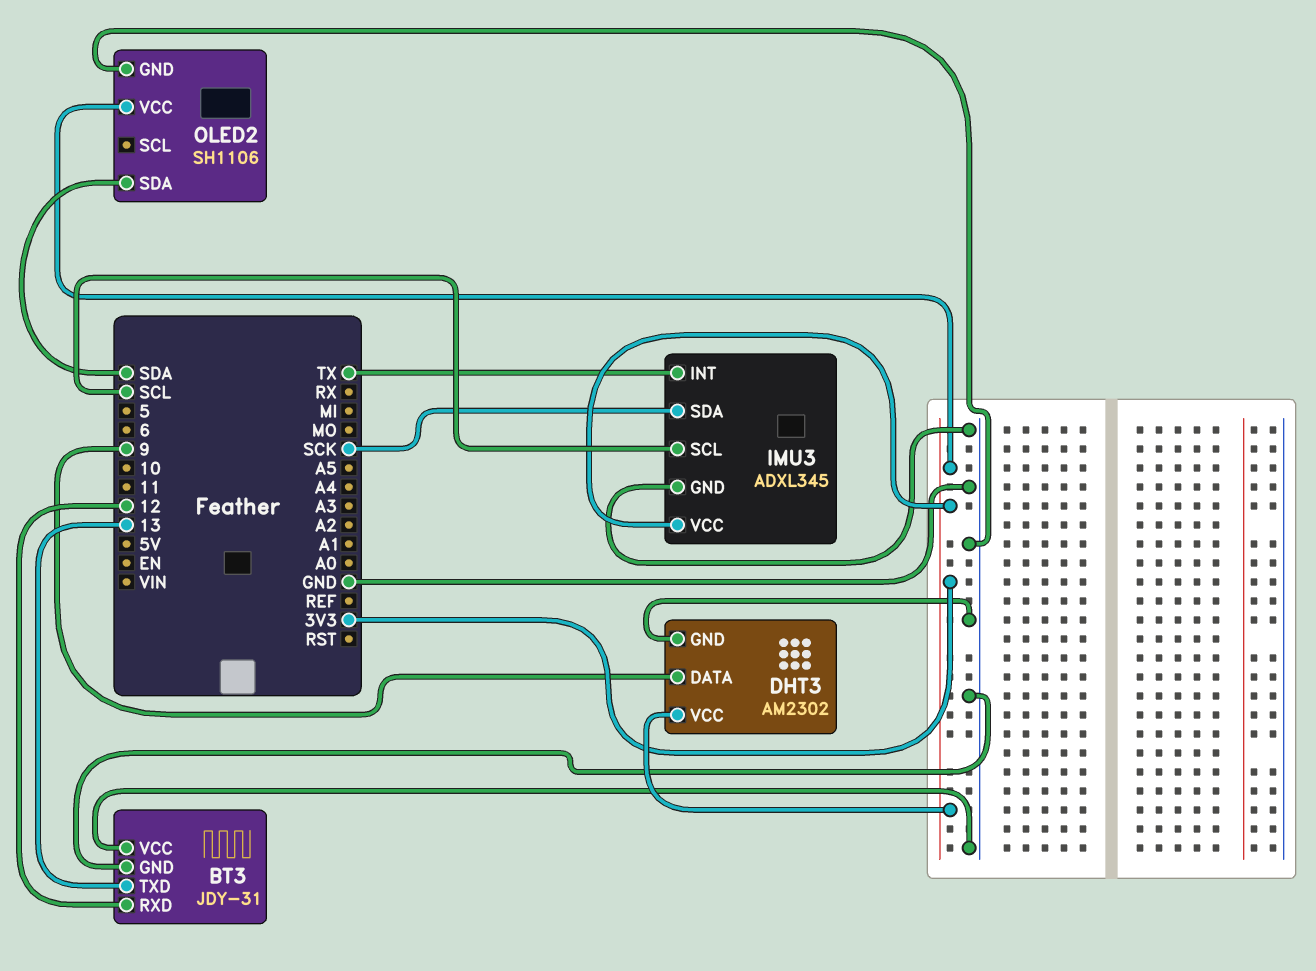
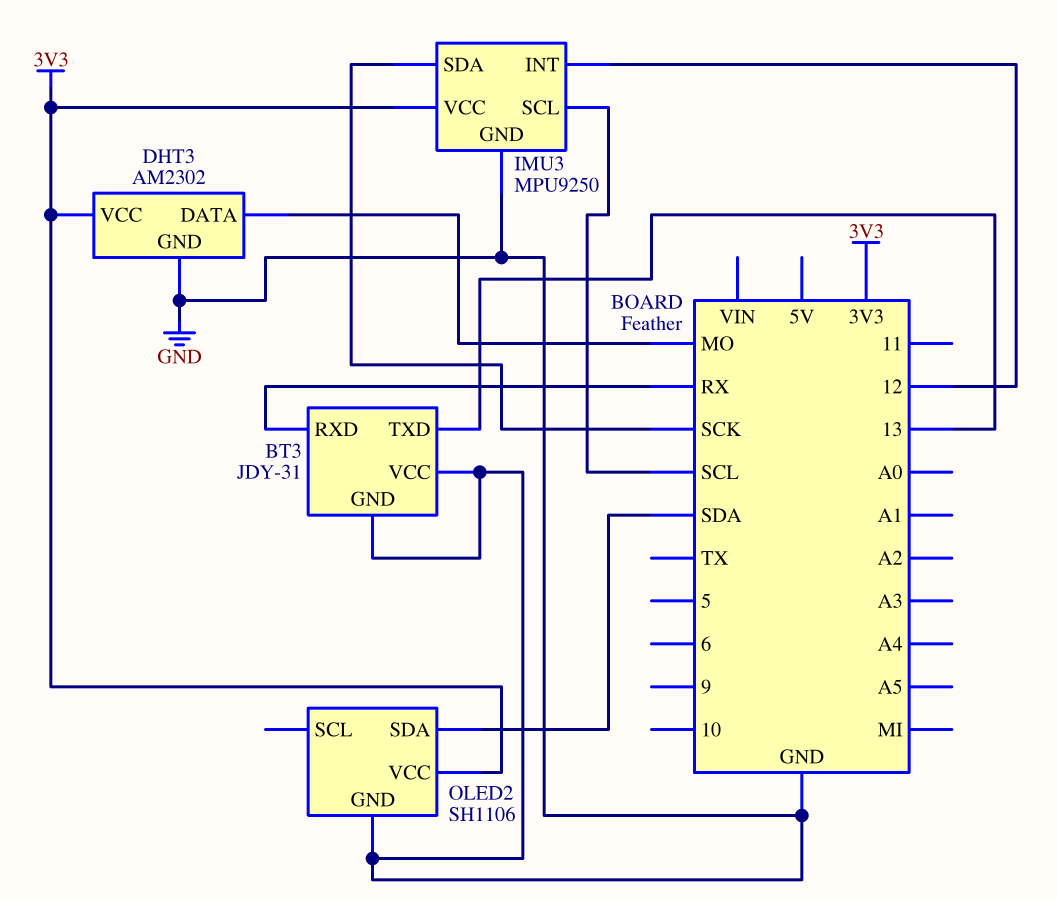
BT3 pin RXD: 12 -> RX
DHT3 pin DATA: 9 -> MO
IMU3: ADXL345 -> MPU9250
IMU3 pin INT: TX -> 12

